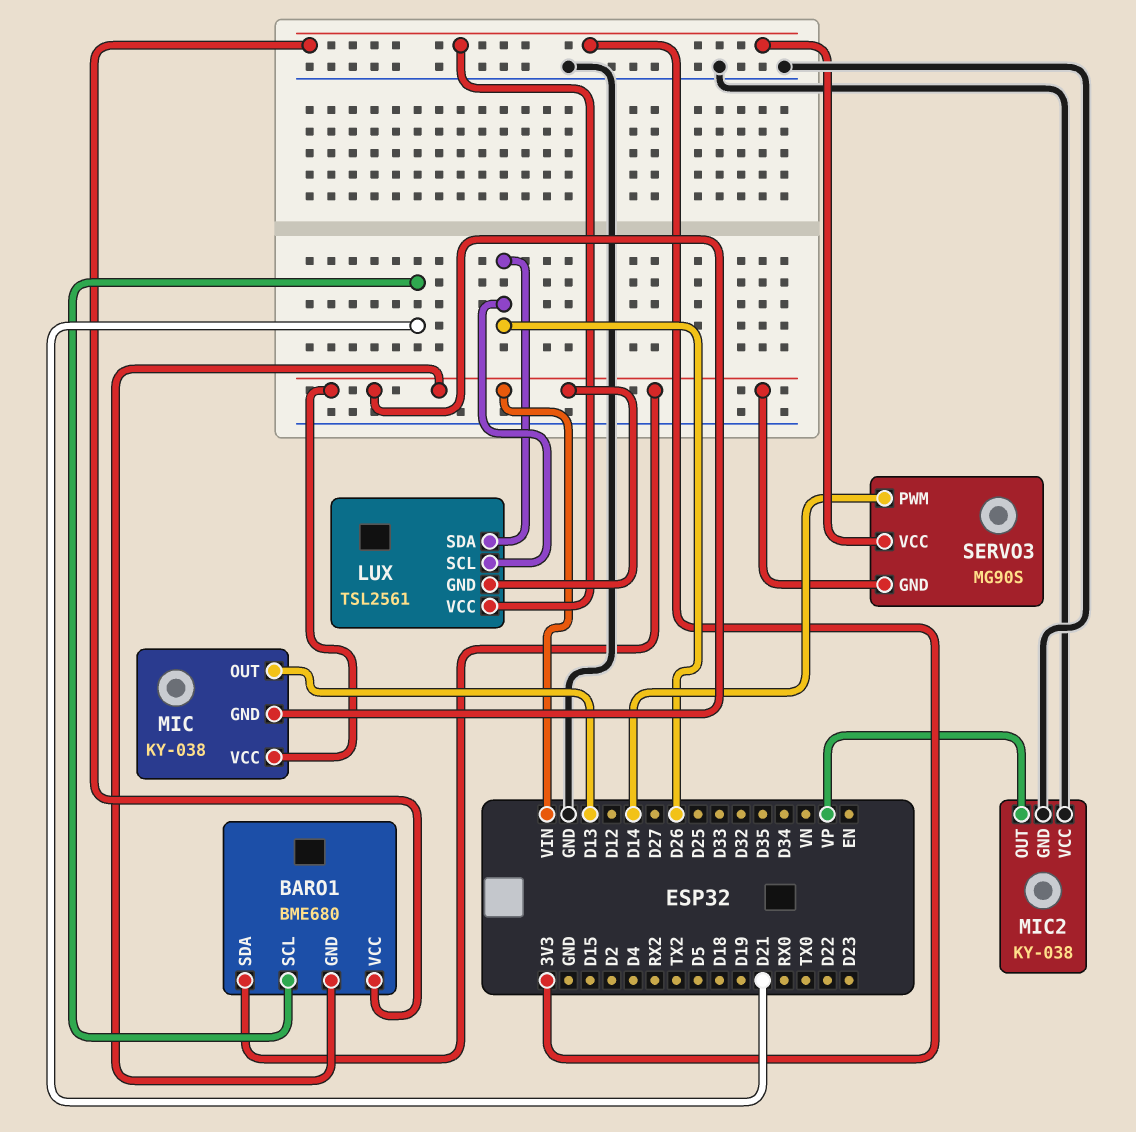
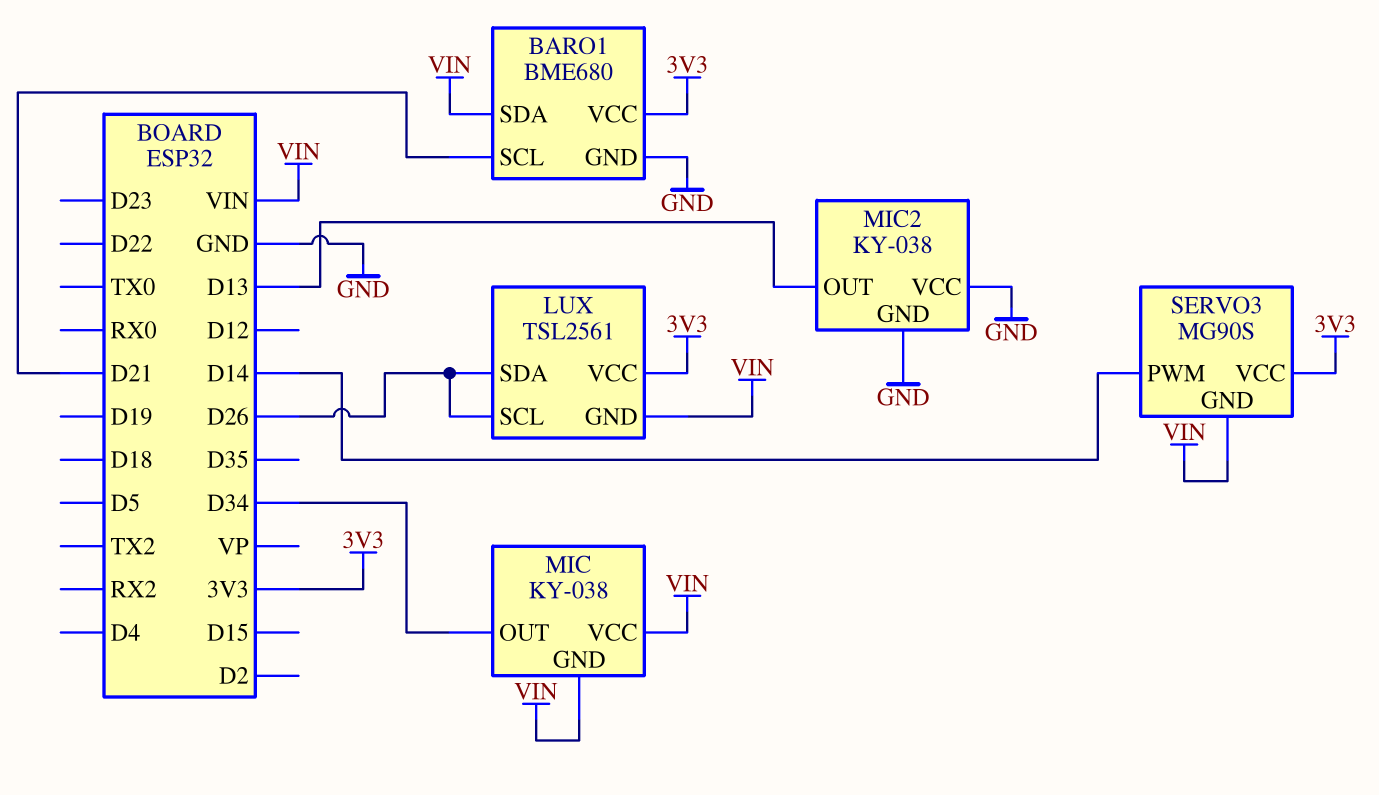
BARO1 pin GND: VIN -> GND
MIC pin OUT: D13 -> D34
MIC2 pin OUT: VP -> D13

